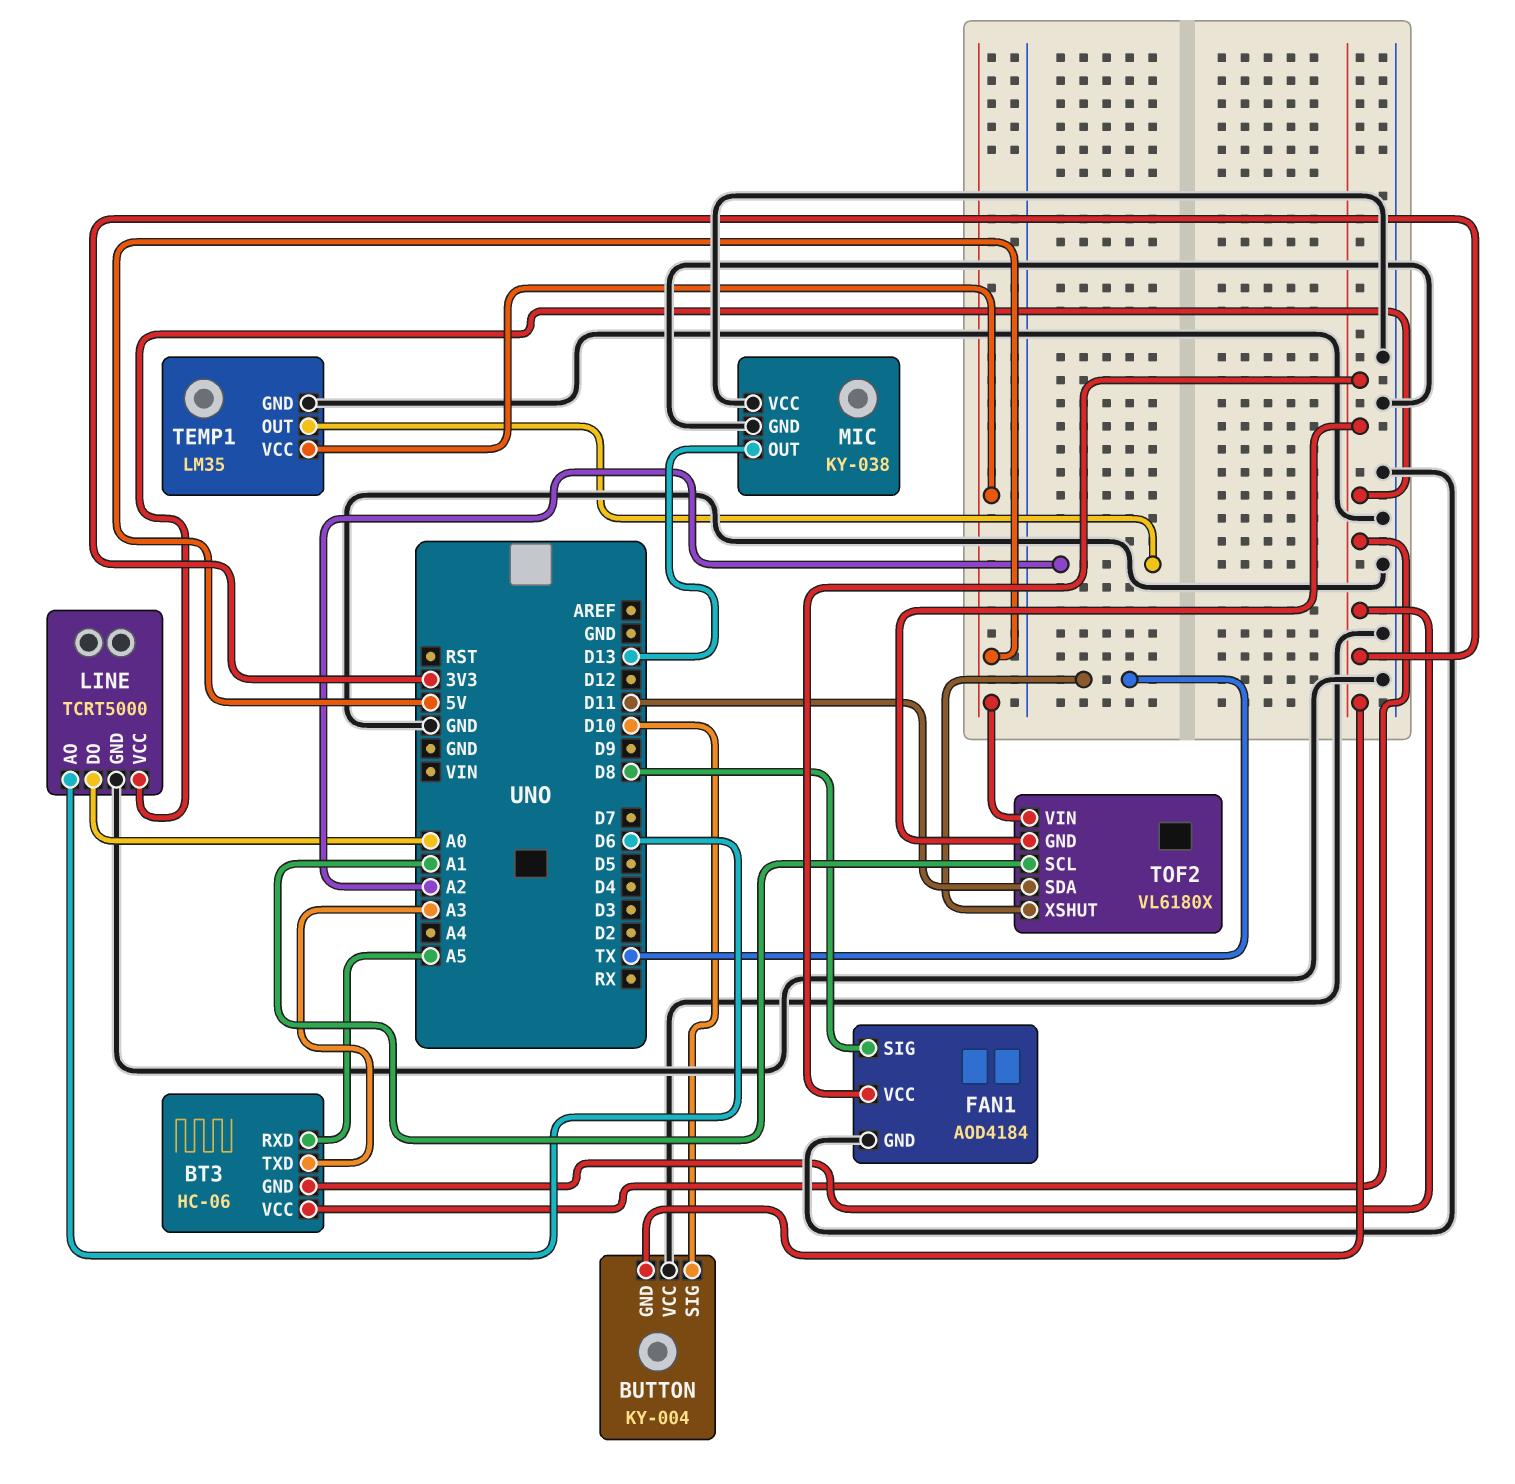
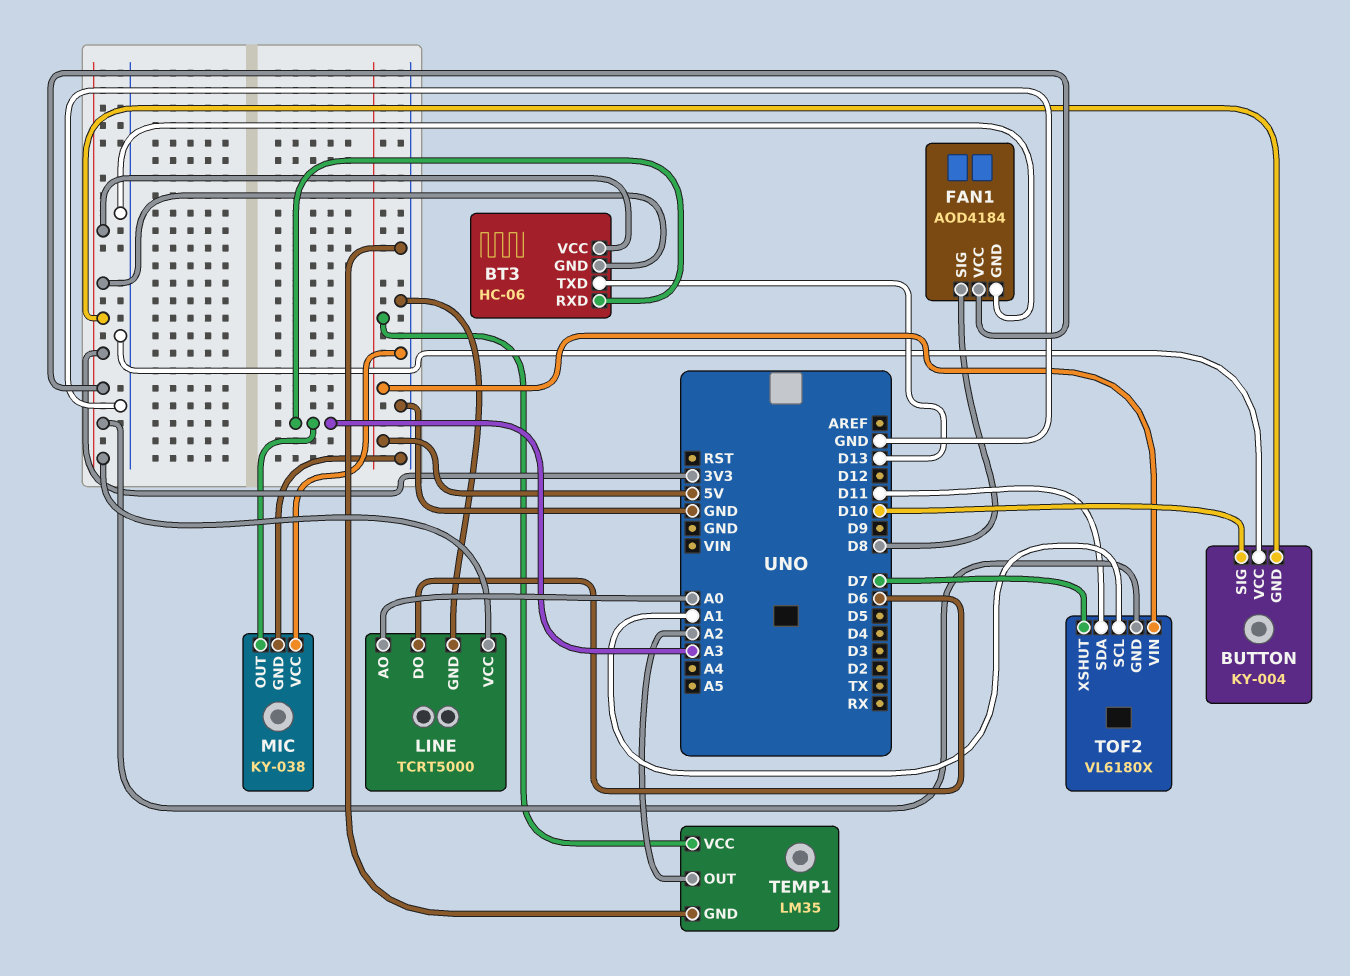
BT3 pin RXD: A5 -> A3
BT3 pin TXD: A3 -> D13
LINE pin AO: D6 -> A0
LINE pin DO: A0 -> D6
MIC pin OUT: D13 -> A3
TOF2 pin XSHUT: TX -> D7

